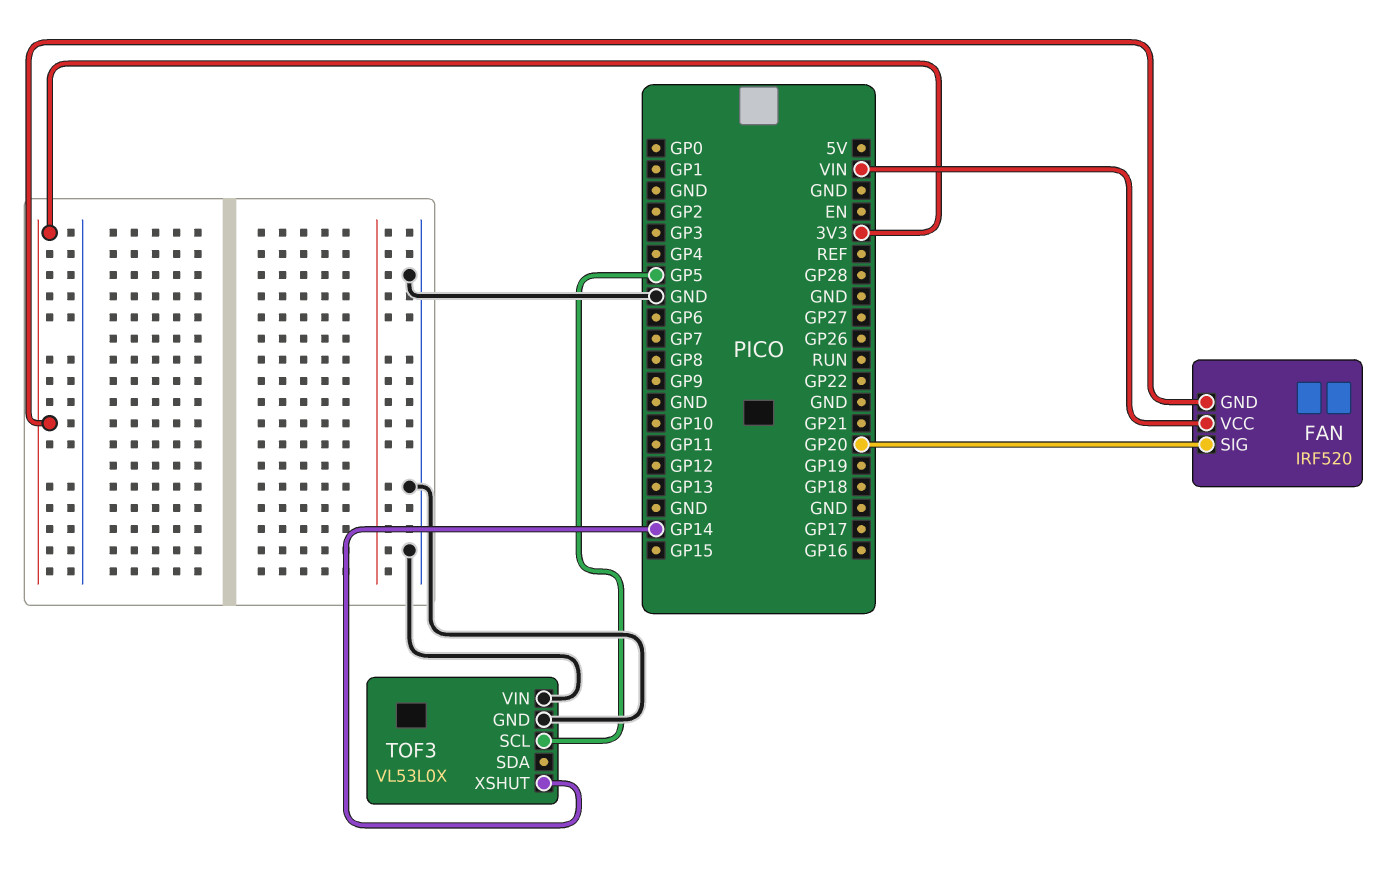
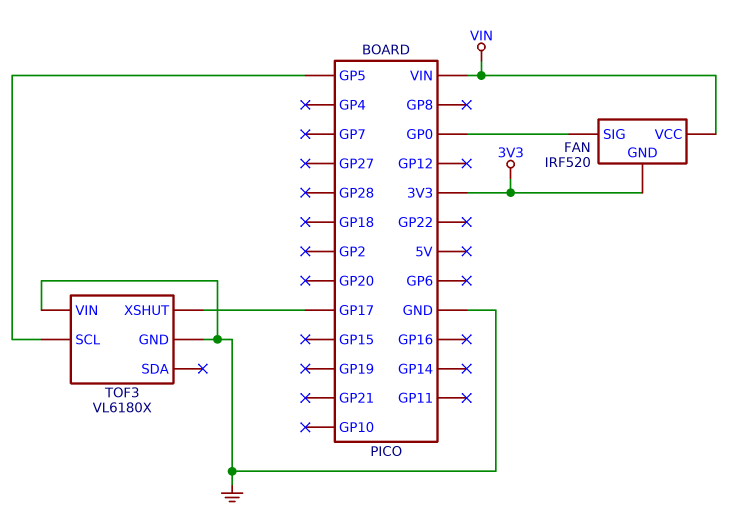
FAN pin SIG: GP20 -> GP0
TOF3: VL53L0X -> VL6180X
TOF3 pin XSHUT: GP14 -> GP17

